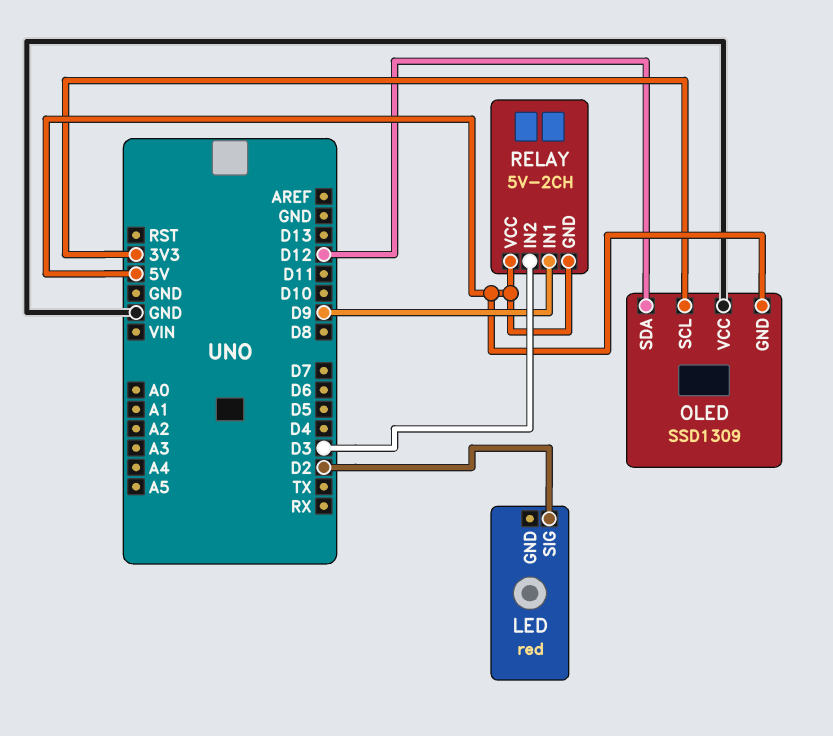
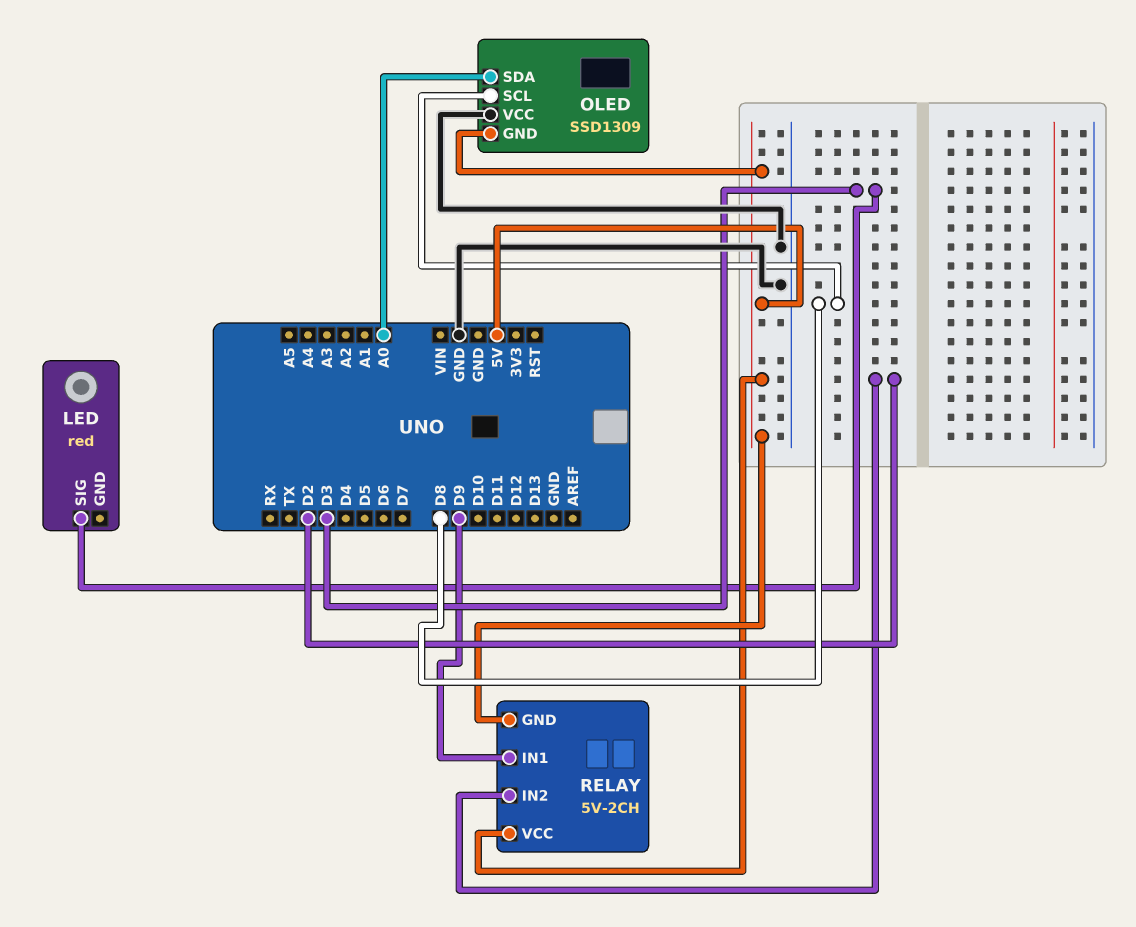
LED pin SIG: D2 -> D3
OLED pin SCL: 3V3 -> D8
OLED pin SDA: D12 -> A0
RELAY pin IN2: D3 -> D2

